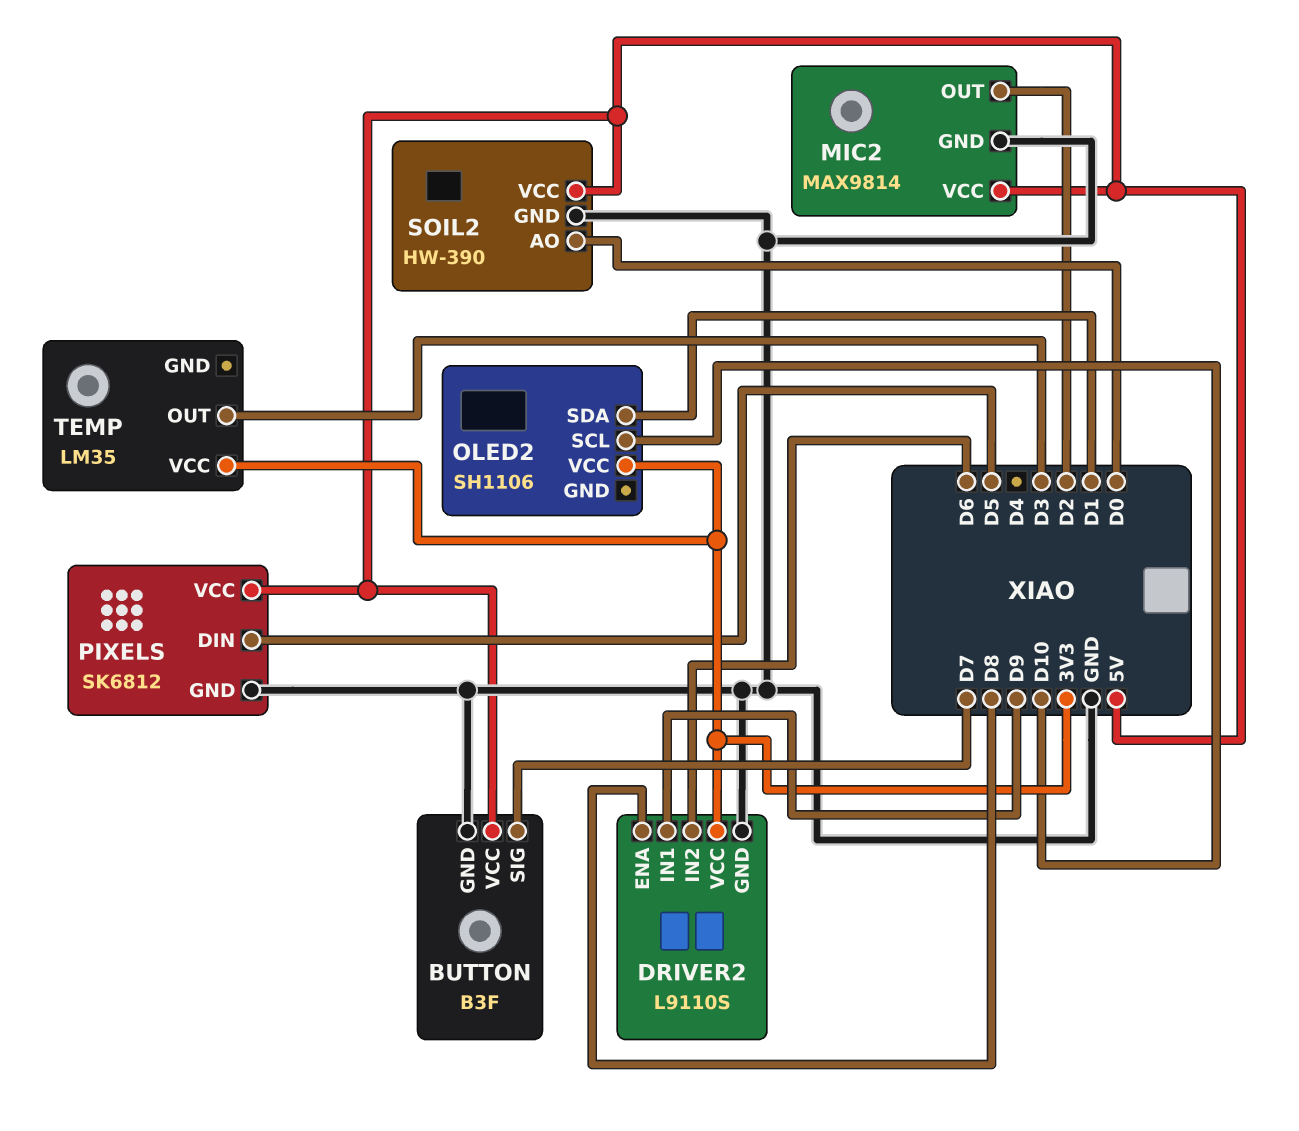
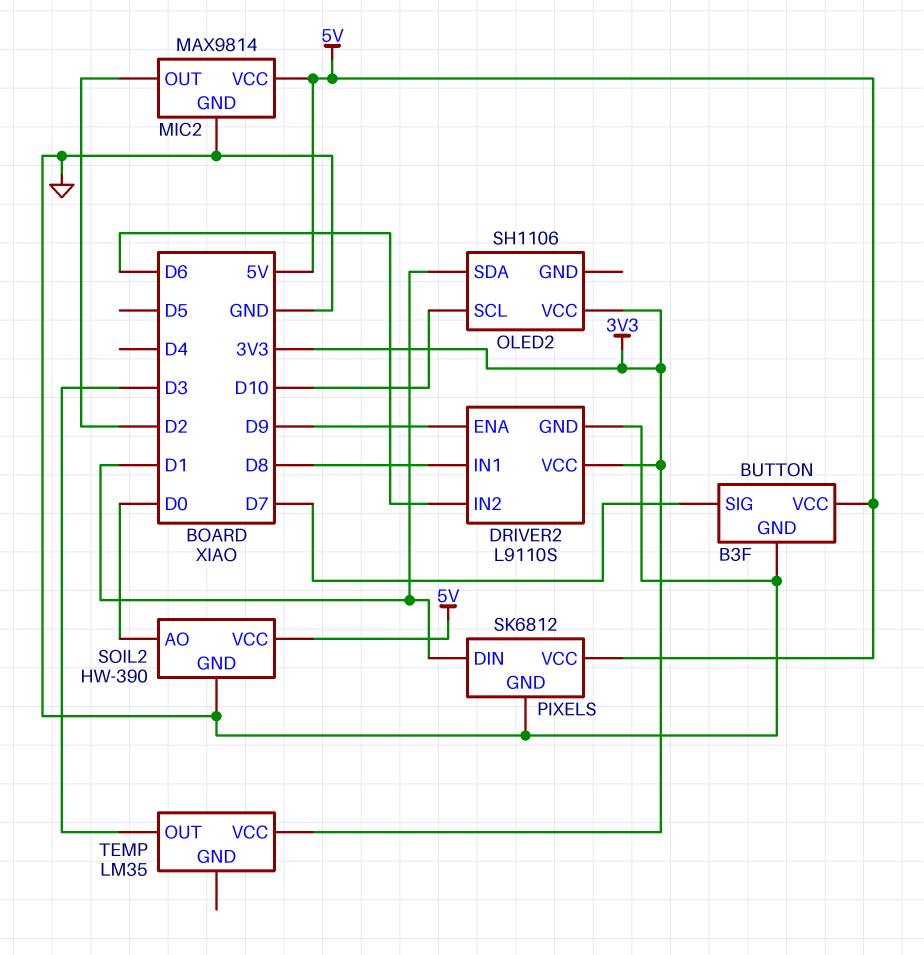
DRIVER2 pin ENA: D8 -> D9
DRIVER2 pin IN1: D9 -> D8
PIXELS pin DIN: D5 -> D1

